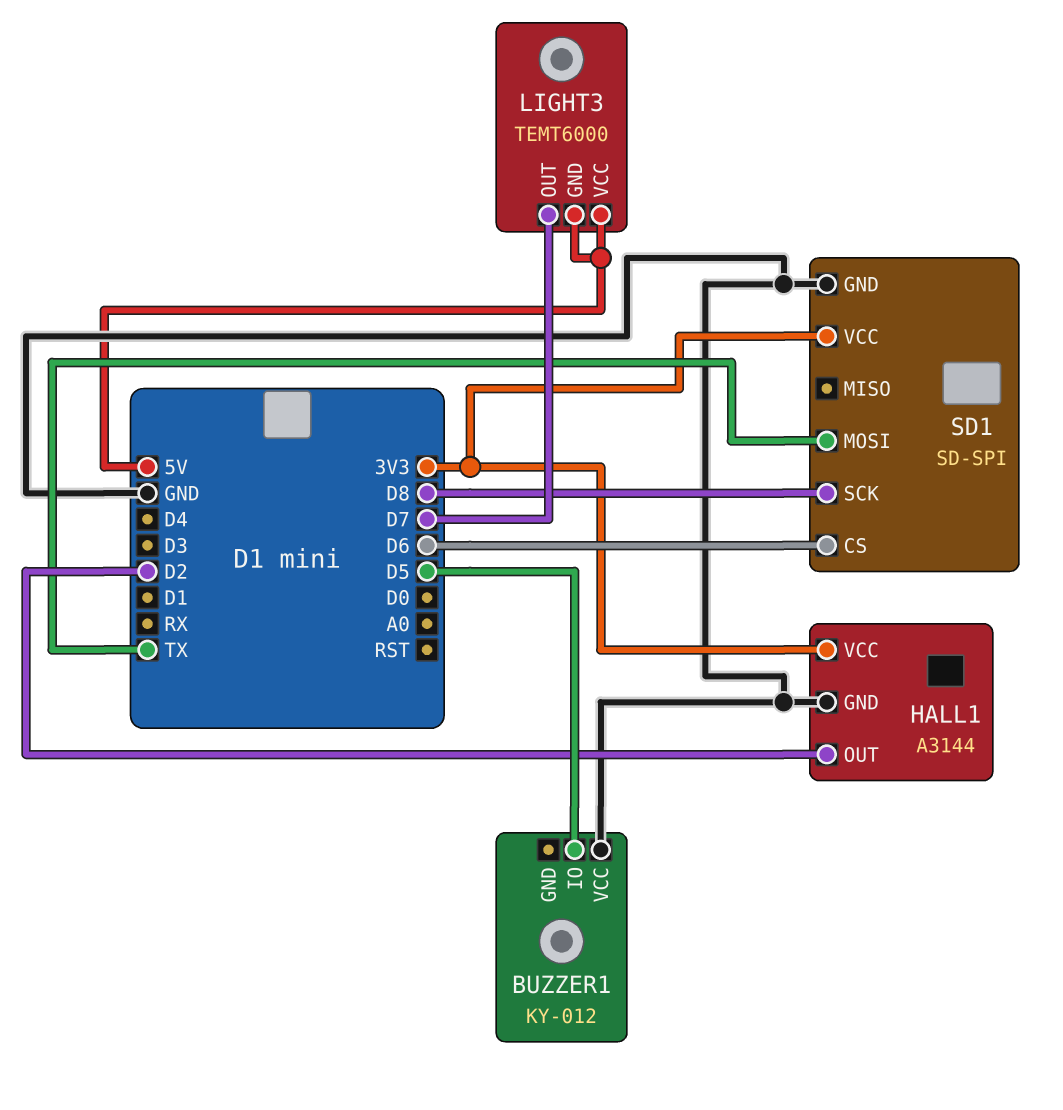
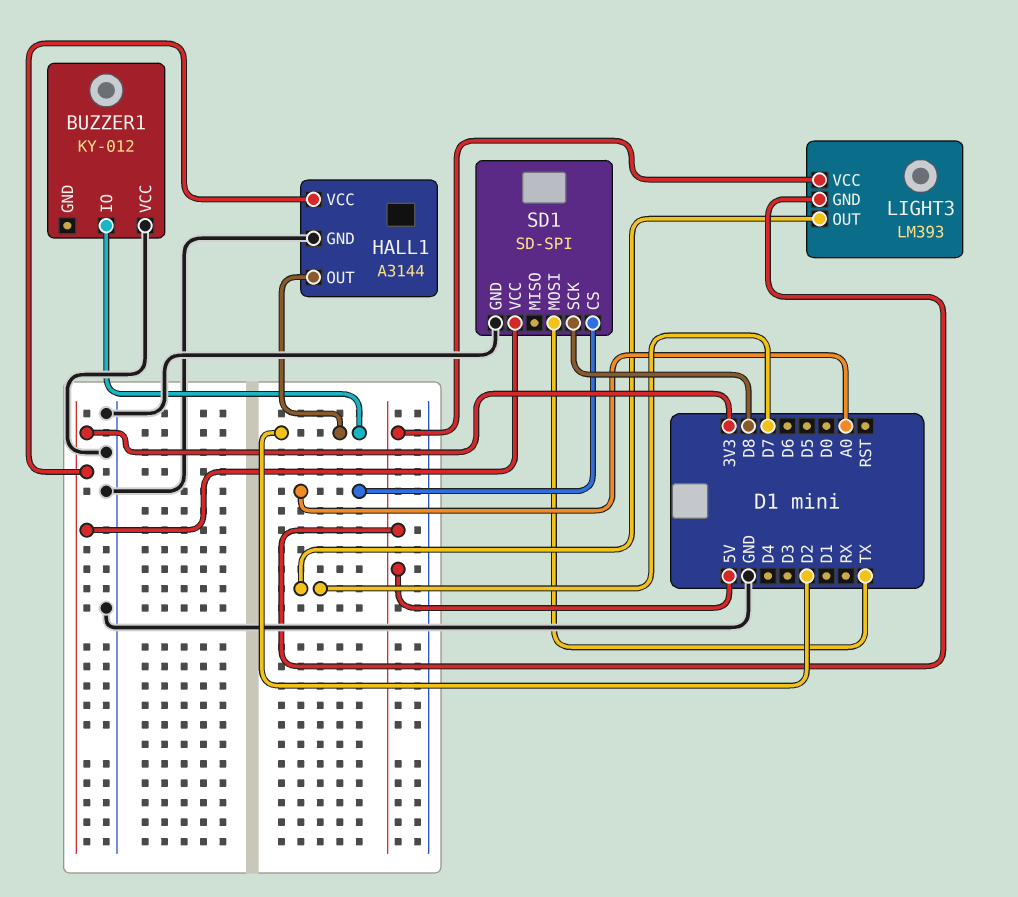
BUZZER1 pin IO: D5 -> D2
LIGHT3: TEMT6000 -> LM393
SD1 pin CS: D6 -> A0

